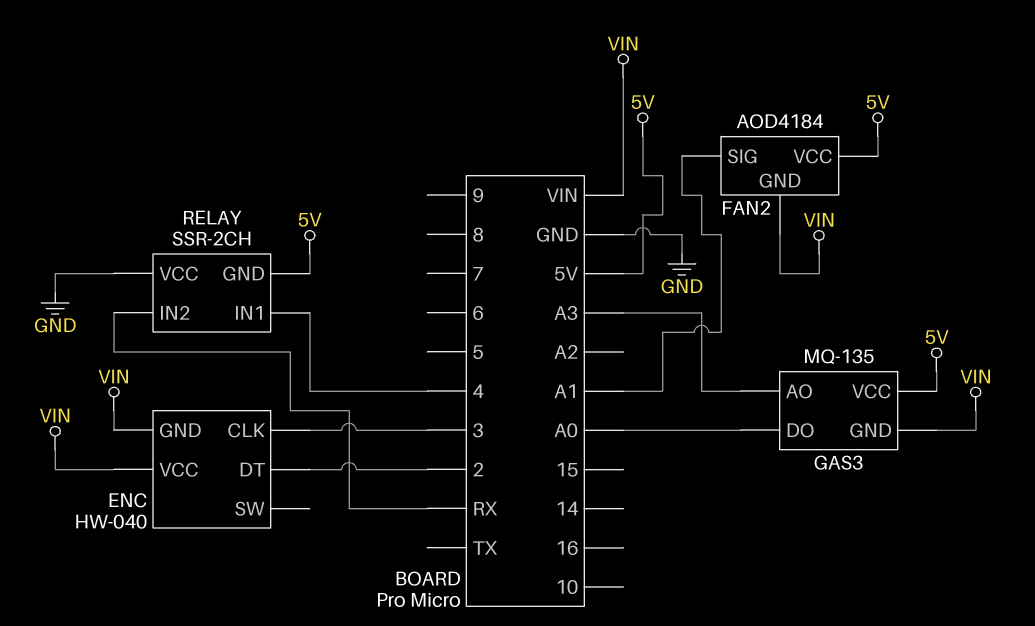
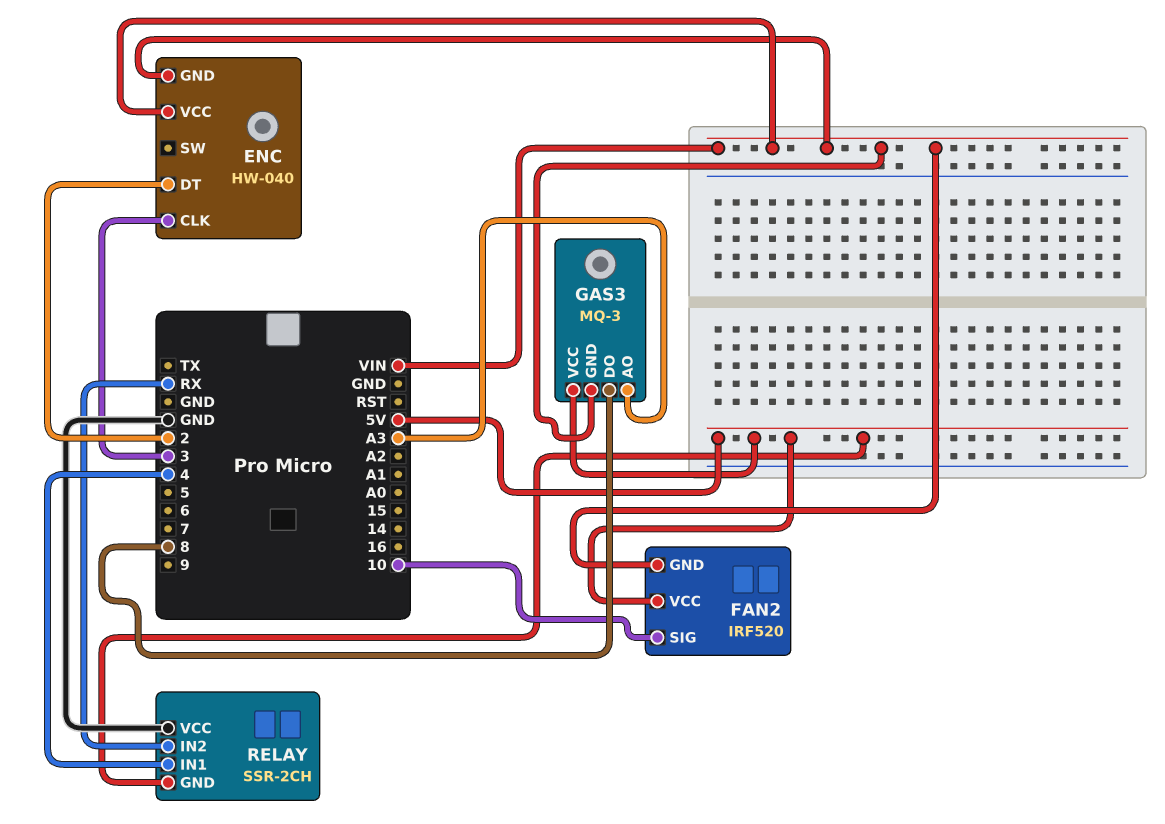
FAN2: AOD4184 -> IRF520
FAN2 pin SIG: A1 -> 10
GAS3: MQ-135 -> MQ-3
GAS3 pin DO: A0 -> 8

